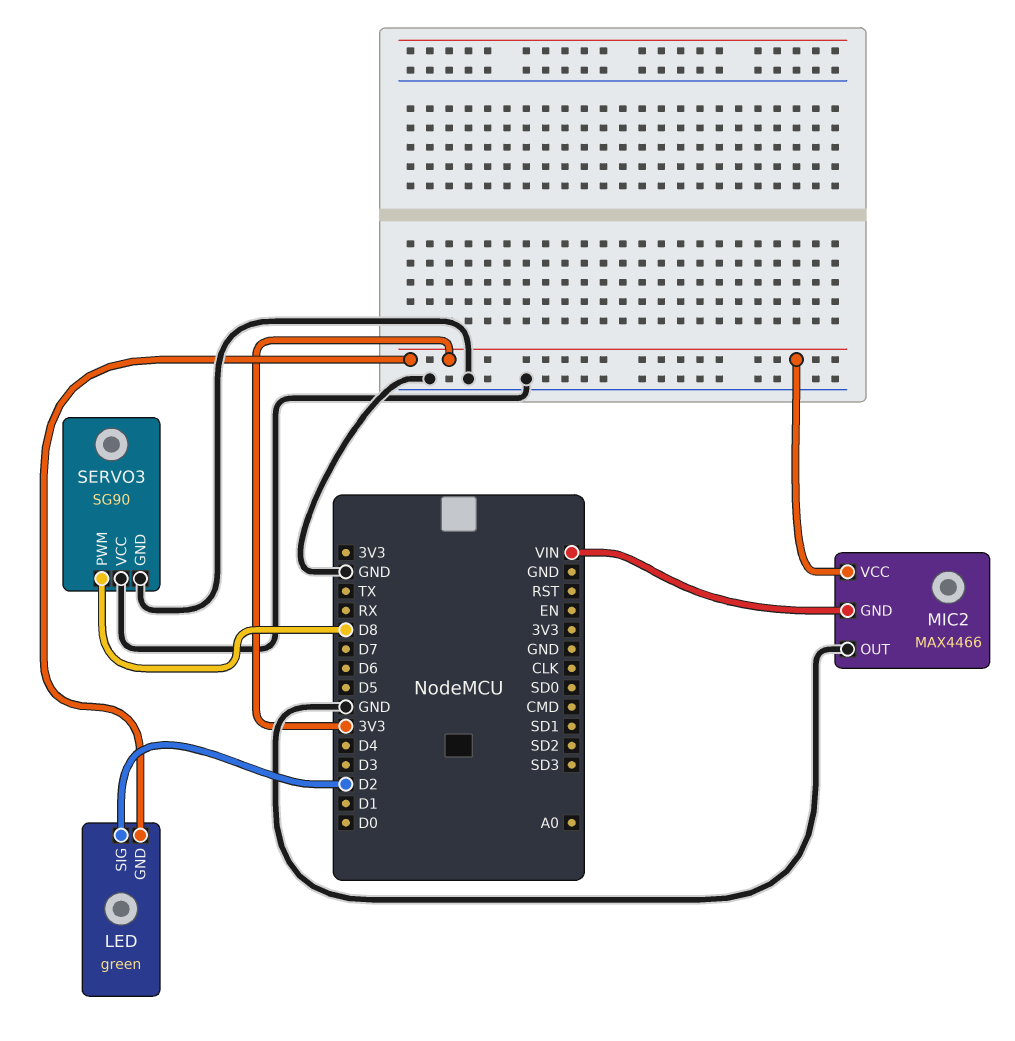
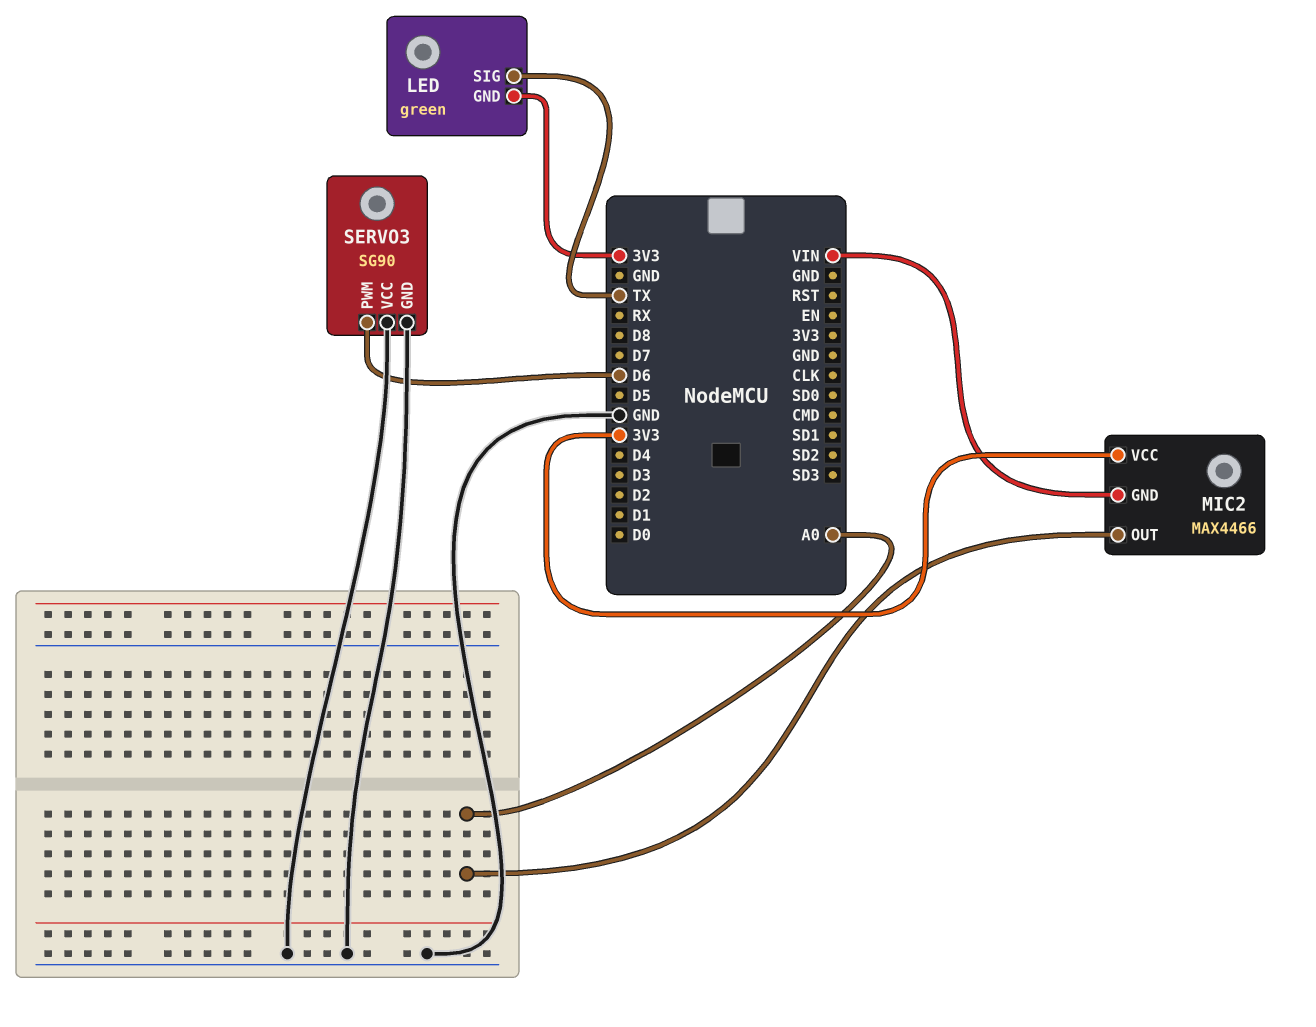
LED pin SIG: D2 -> TX
MIC2 pin OUT: GND -> A0
SERVO3 pin PWM: D8 -> D6

